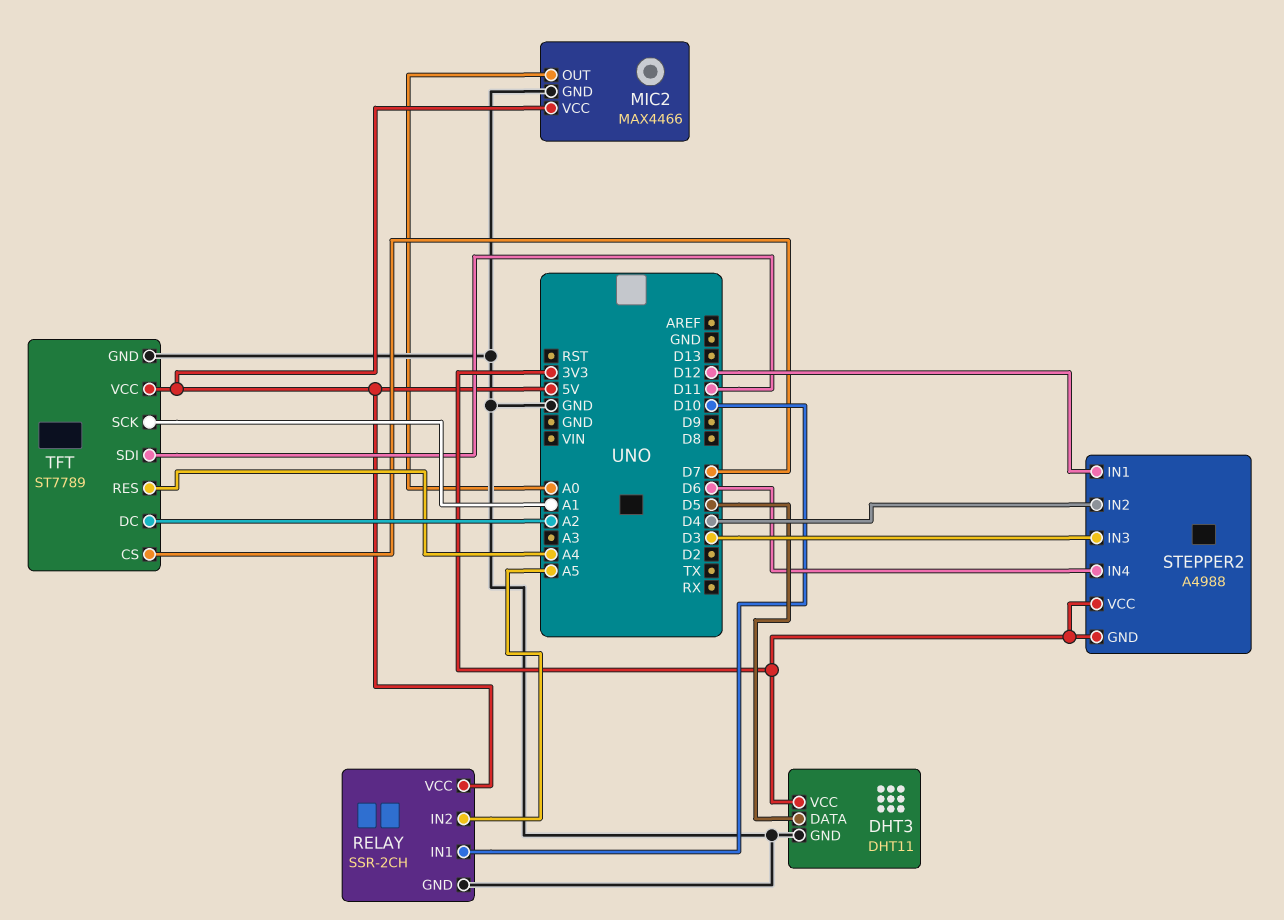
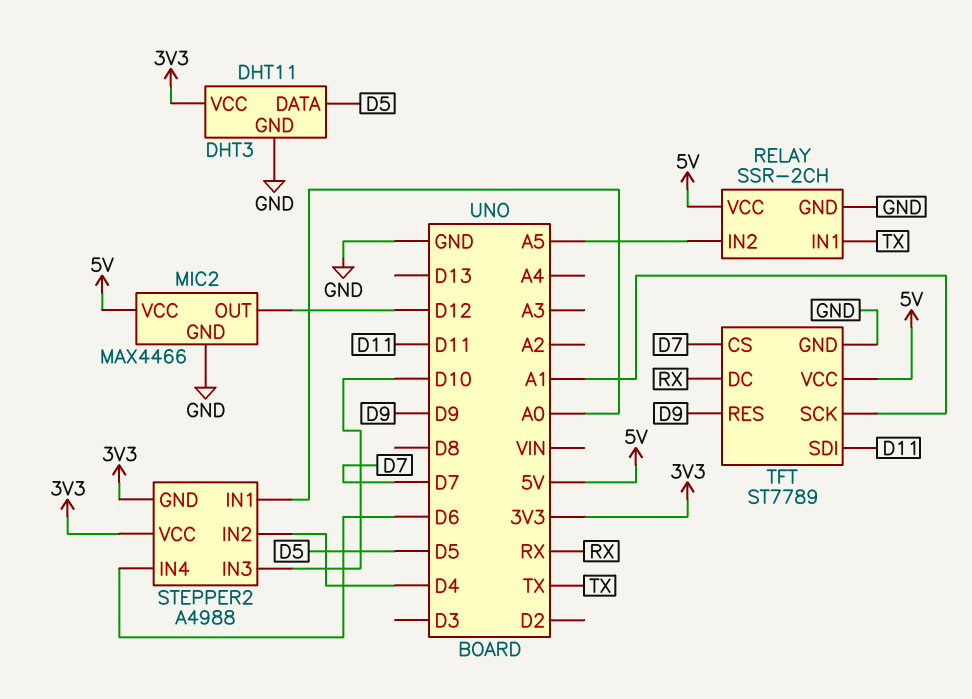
MIC2 pin OUT: A0 -> D12
RELAY pin IN1: D10 -> TX
STEPPER2 pin IN1: D12 -> A0
STEPPER2 pin IN3: D3 -> D10
TFT pin DC: A2 -> RX
TFT pin RES: A4 -> D9

